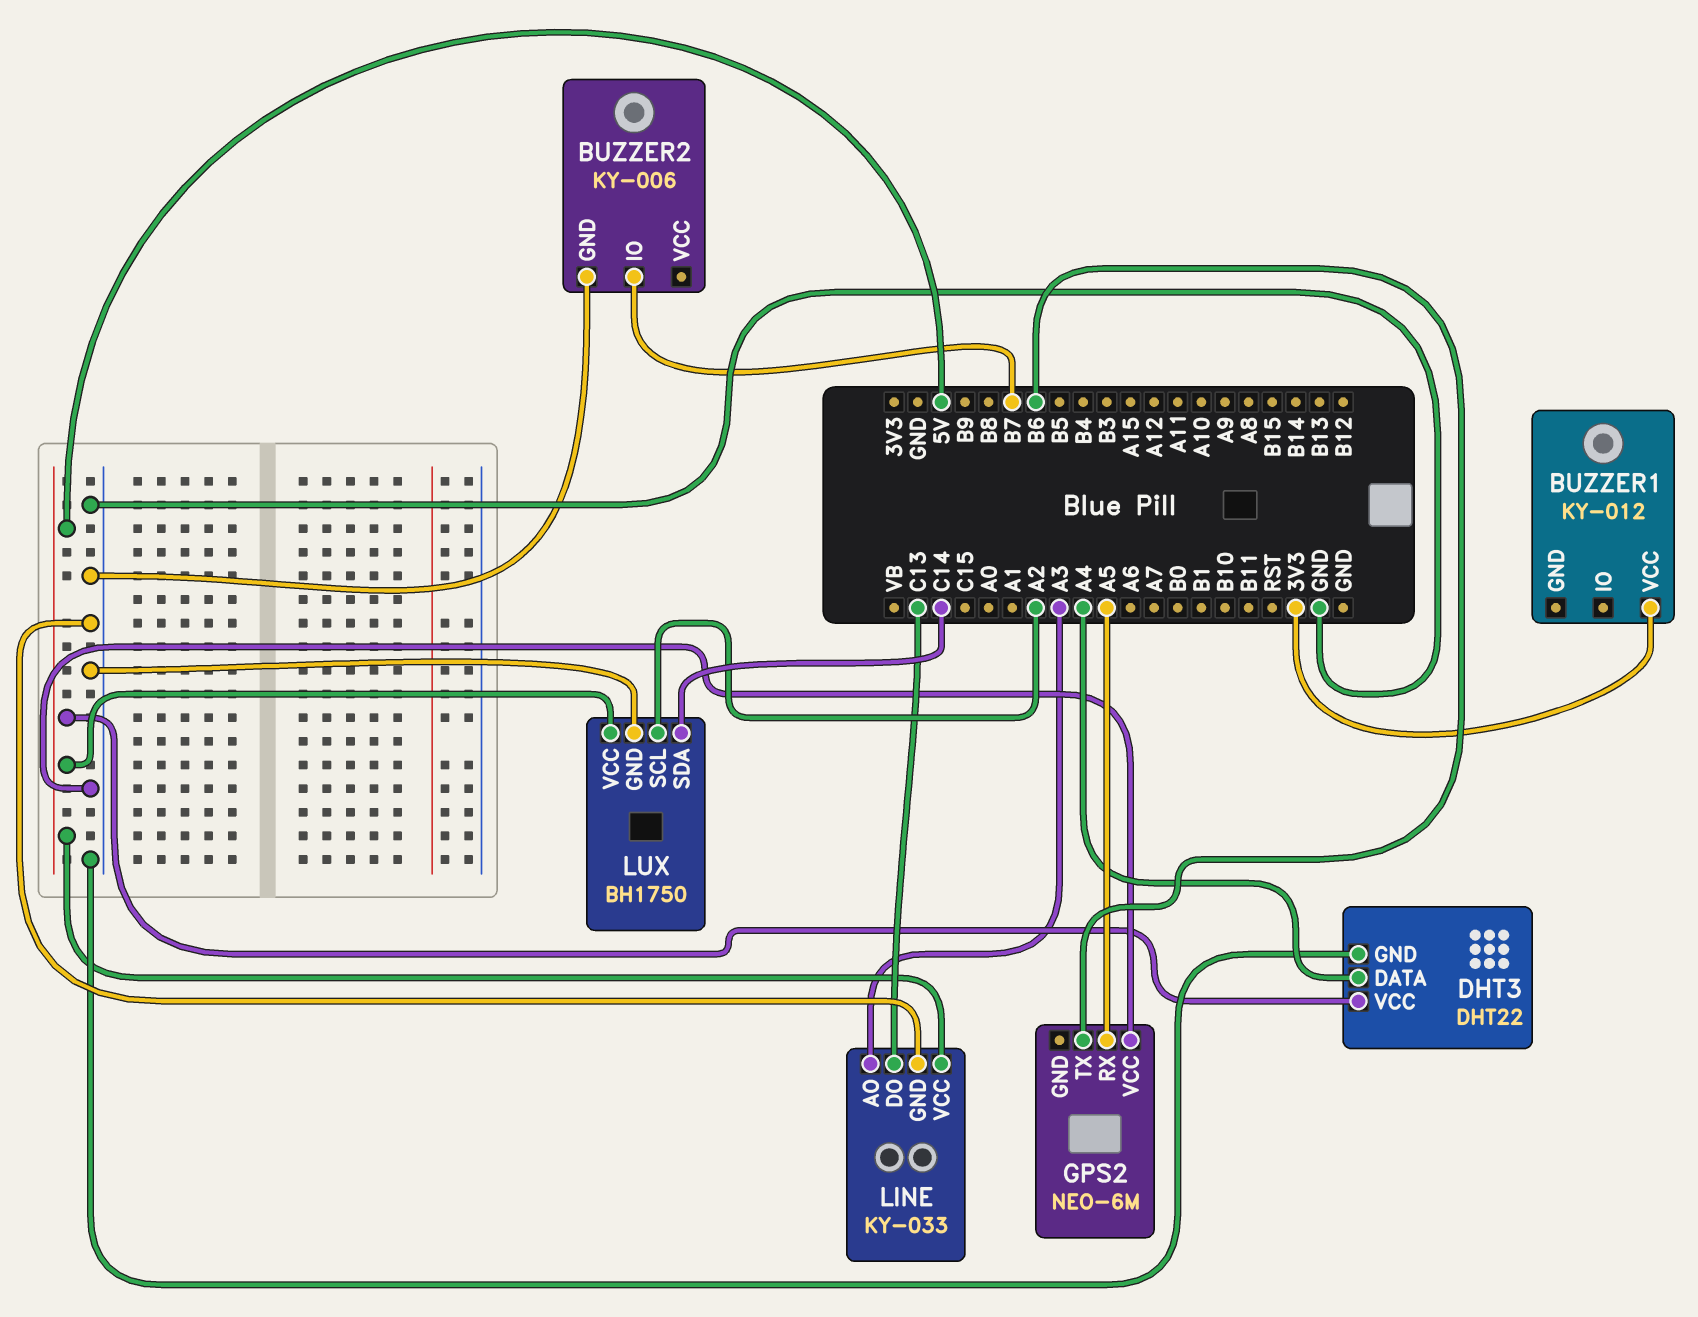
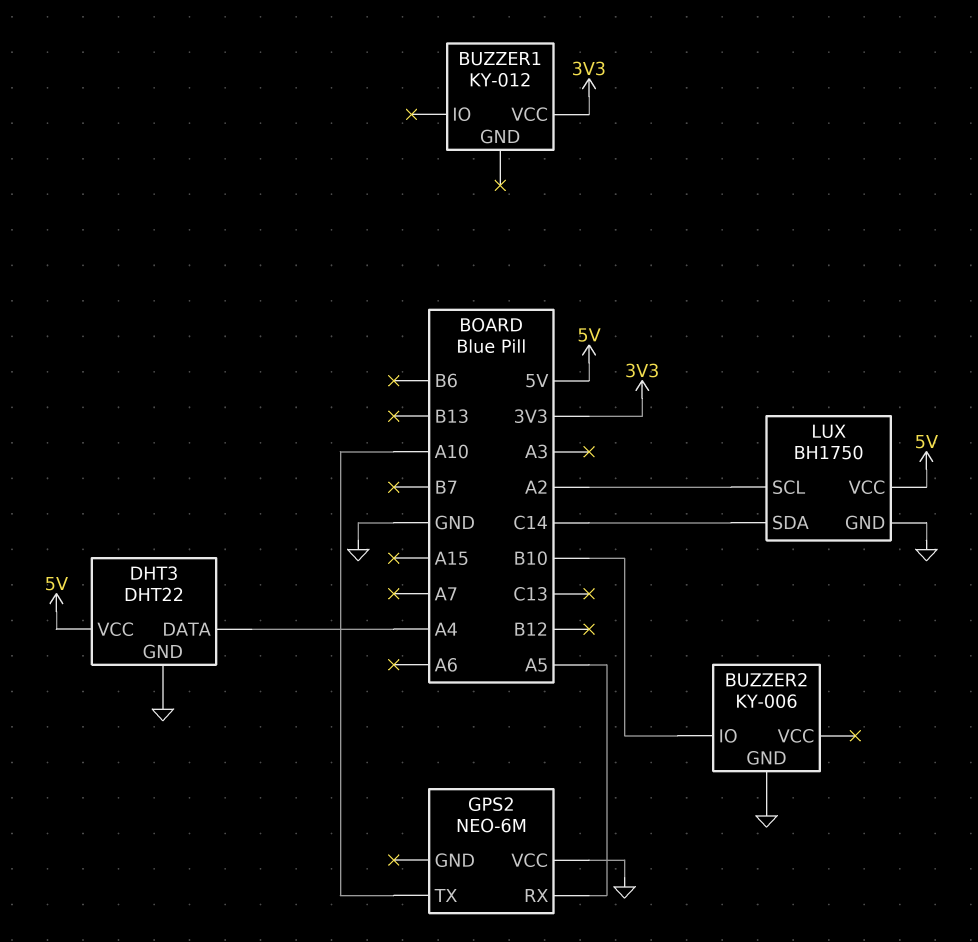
BUZZER2 pin IO: B7 -> B10
GPS2 pin TX: B6 -> A10
LINE: KY-033 -> none
LINE pin AO: A3 -> none
LINE pin DO: C13 -> none
LINE pin GND: GND -> none
LINE pin VCC: 5V -> none

